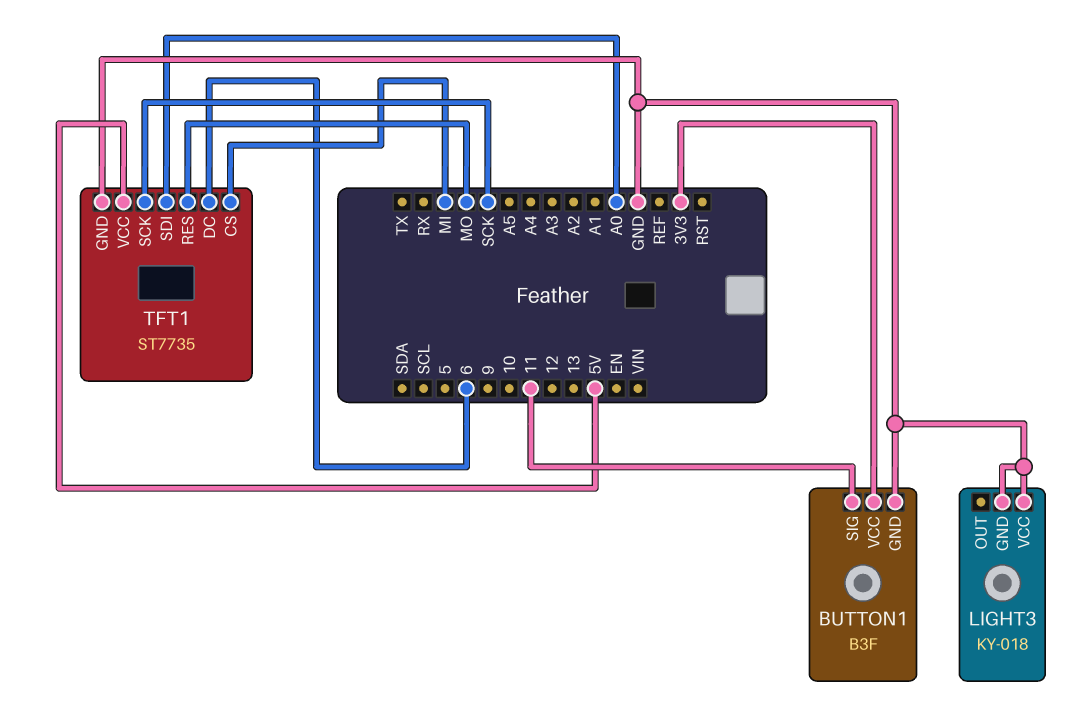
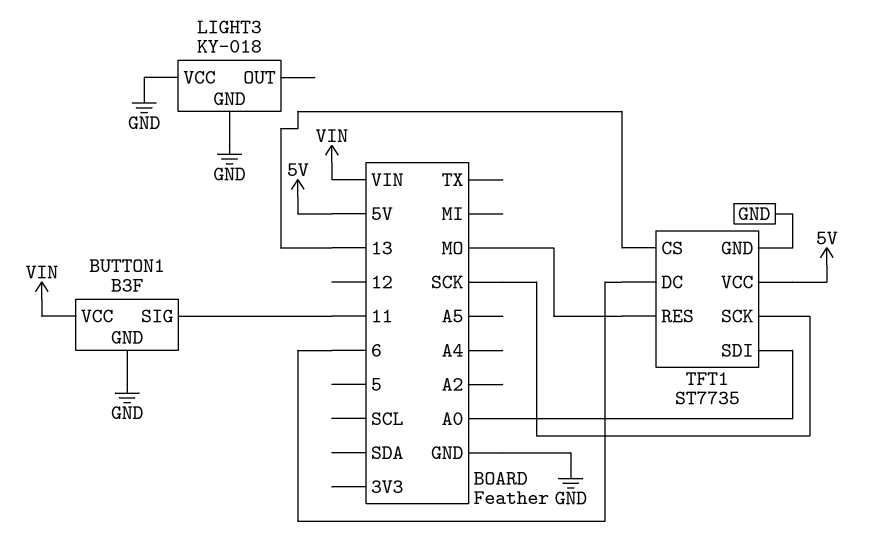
BUTTON1 pin VCC: 3V3 -> VIN
TFT1 pin CS: MI -> 13

